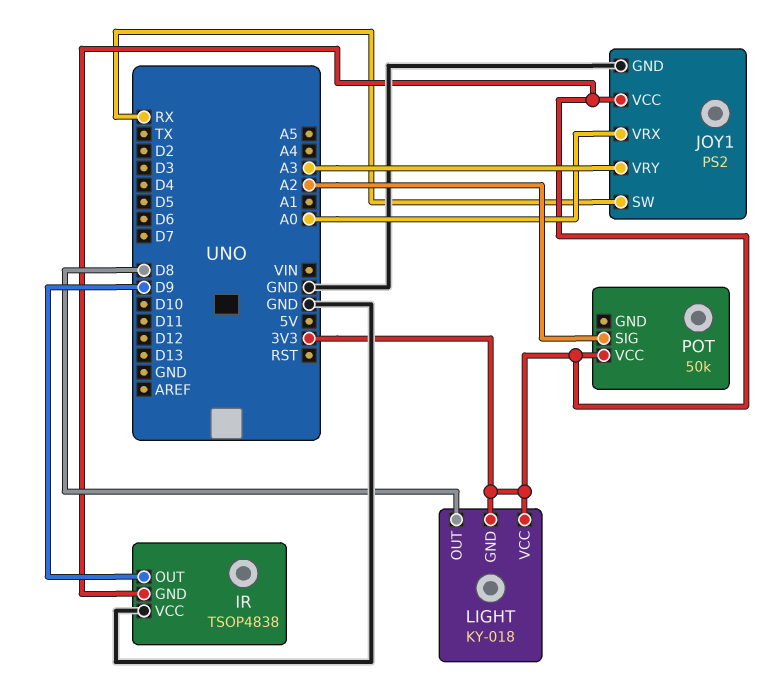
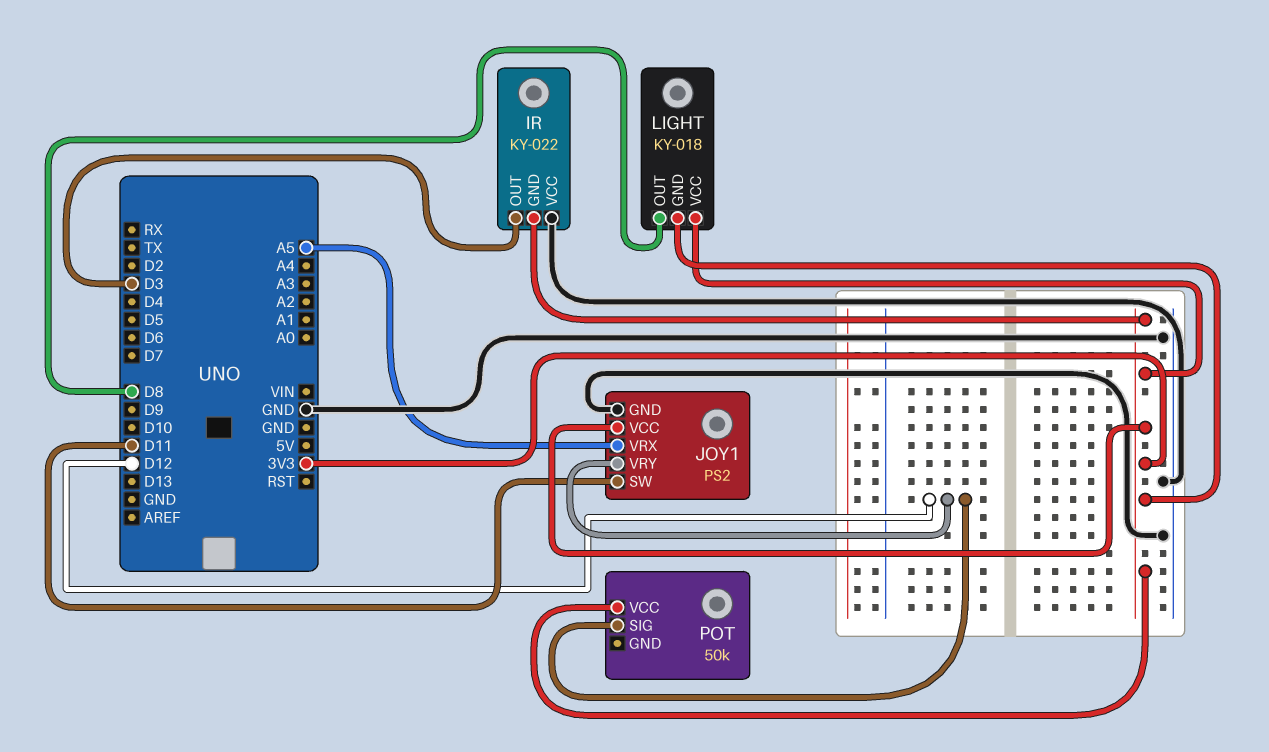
IR: TSOP4838 -> KY-022
IR pin OUT: D9 -> D3
JOY1 pin SW: RX -> D11
JOY1 pin VRX: A0 -> A5
JOY1 pin VRY: A3 -> D12
POT pin SIG: A2 -> D12

